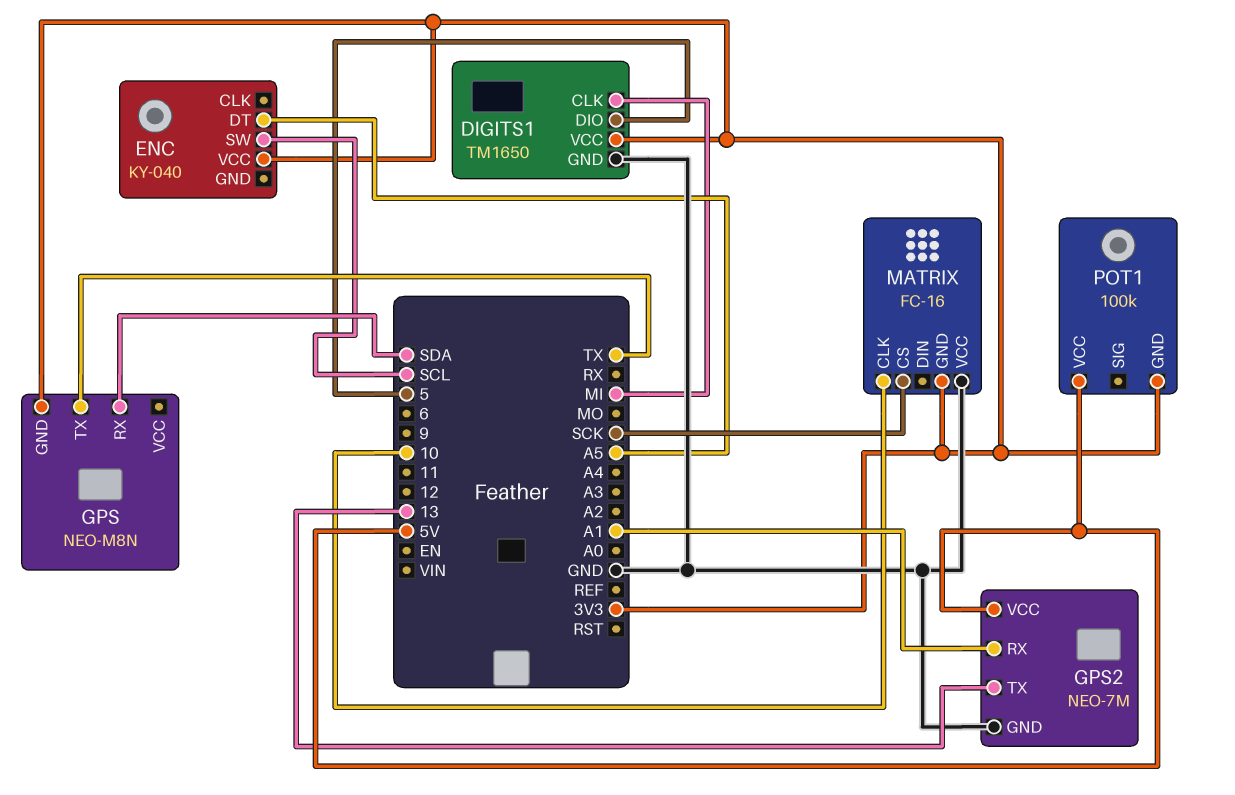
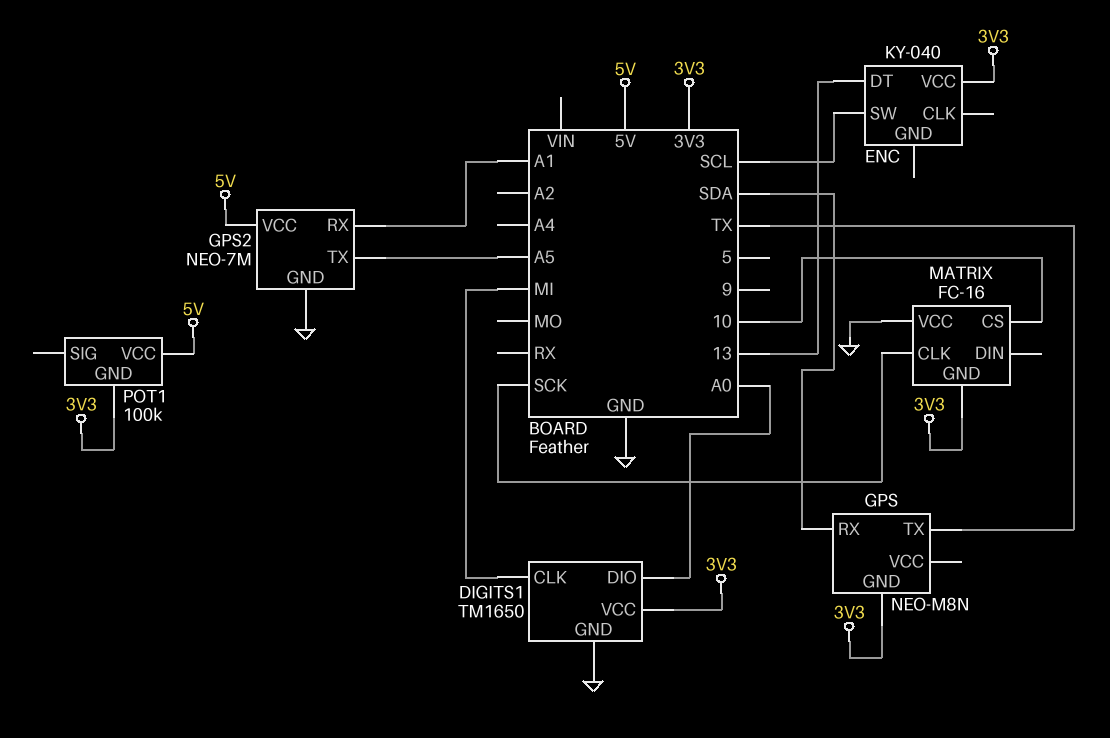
DIGITS1 pin DIO: 5 -> A0
ENC pin DT: A5 -> 13
GPS2 pin TX: 13 -> A5
MATRIX pin CLK: 10 -> SCK
MATRIX pin CS: SCK -> 10

